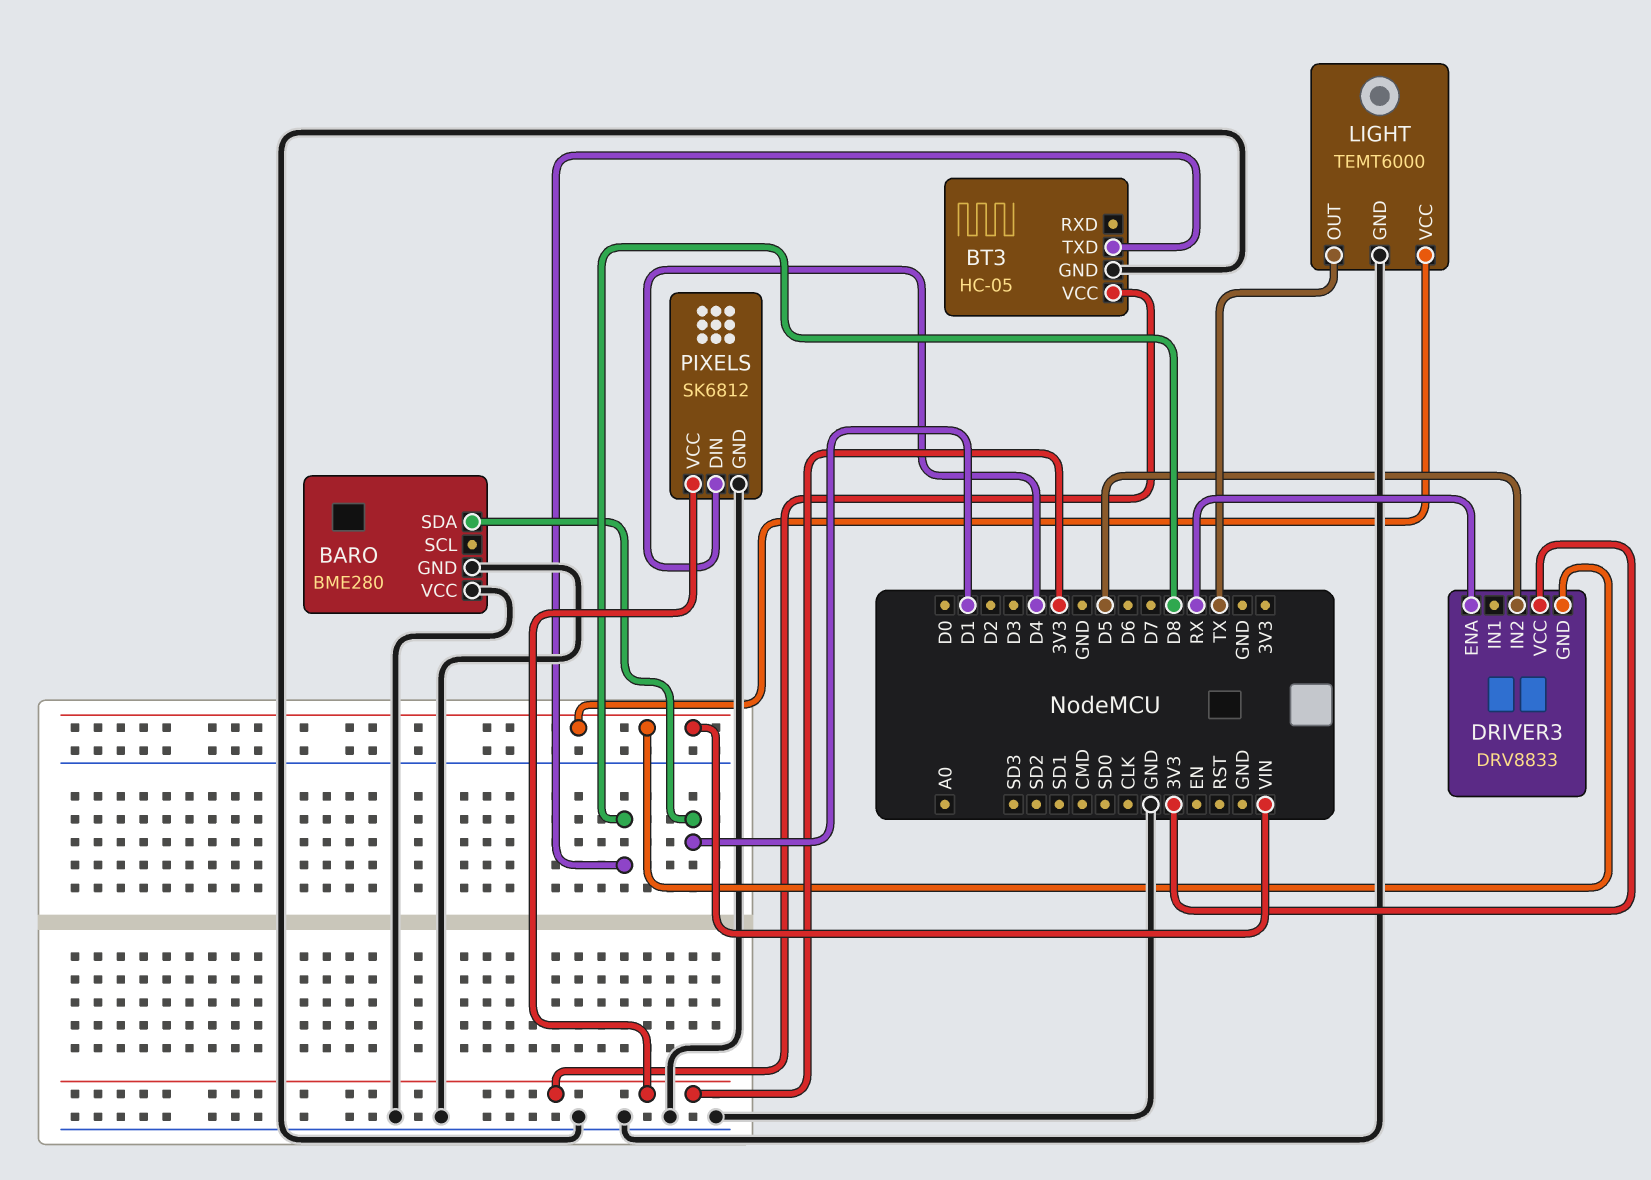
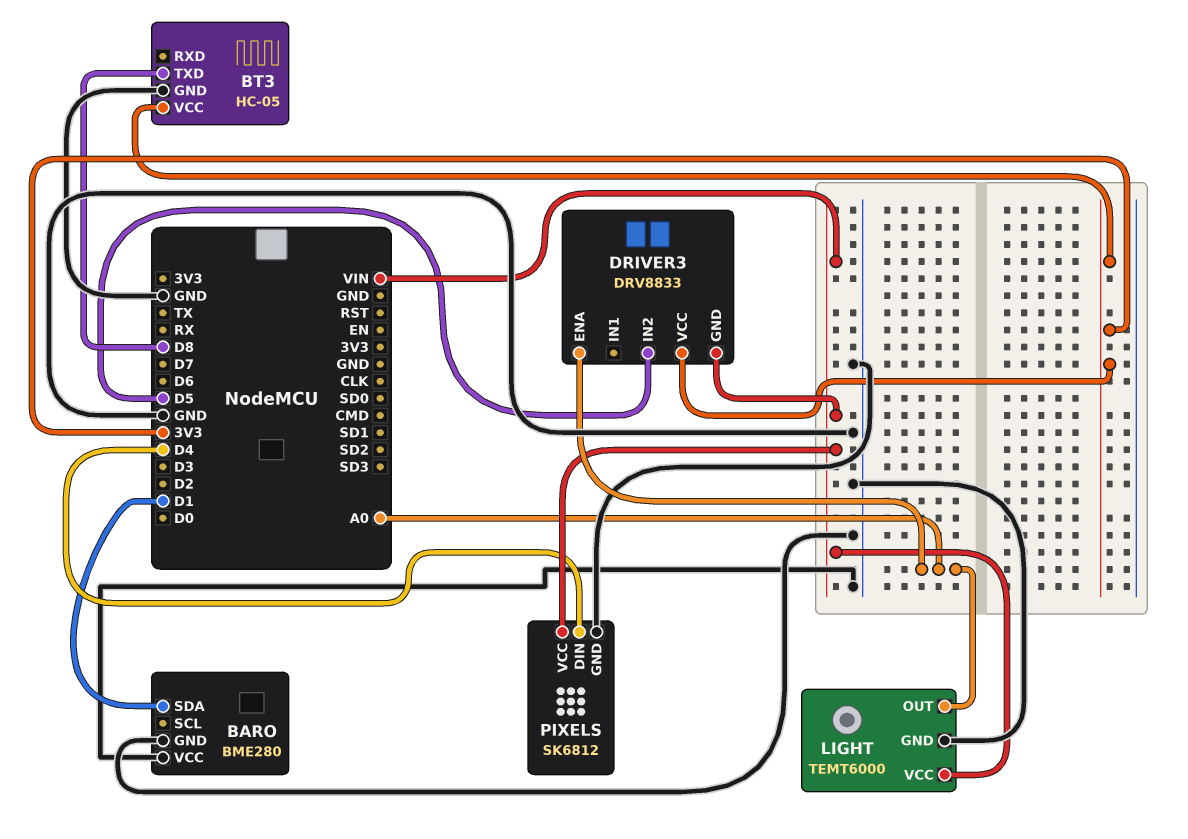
DRIVER3 pin ENA: RX -> A0
LIGHT pin OUT: TX -> A0
PIXELS pin VCC: 3V3 -> VIN

